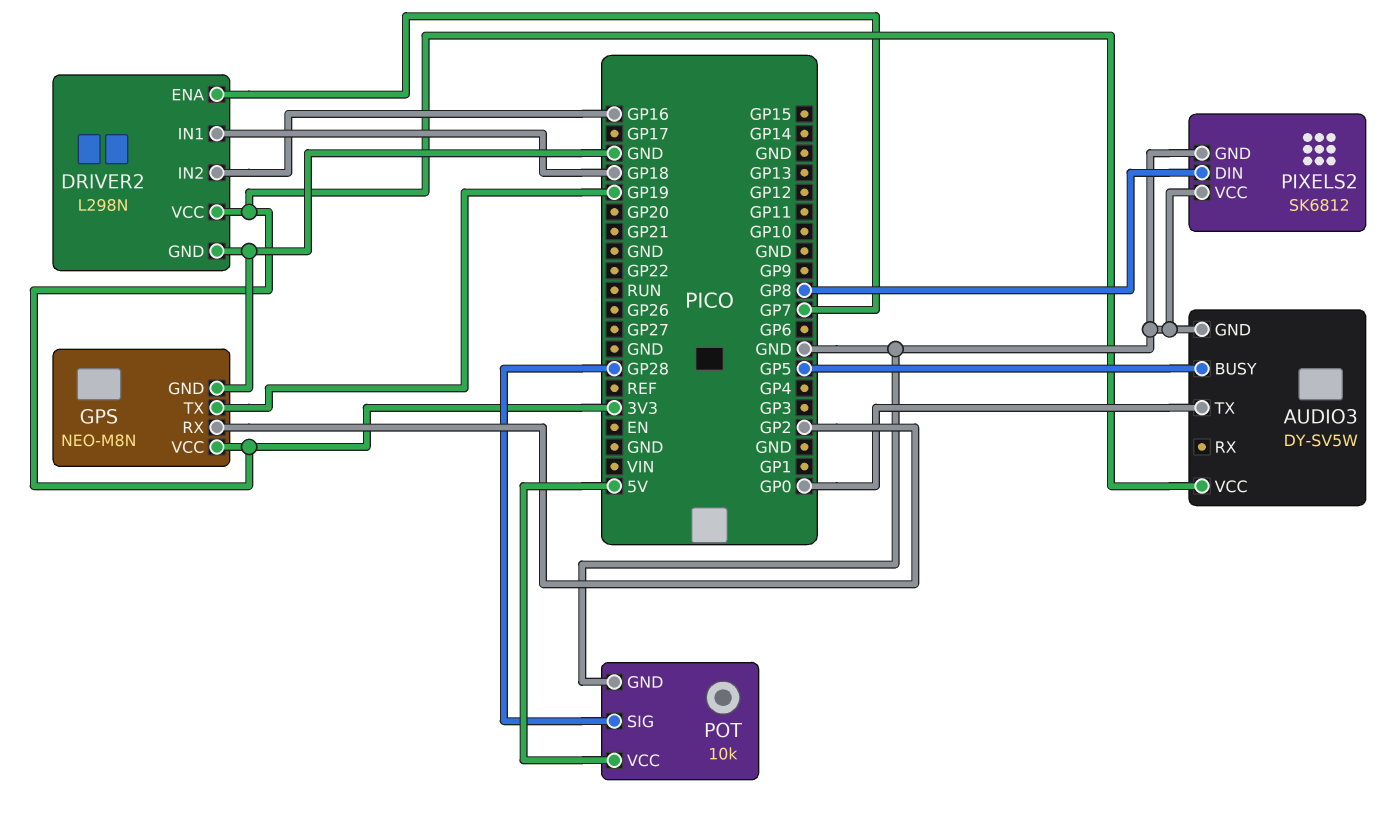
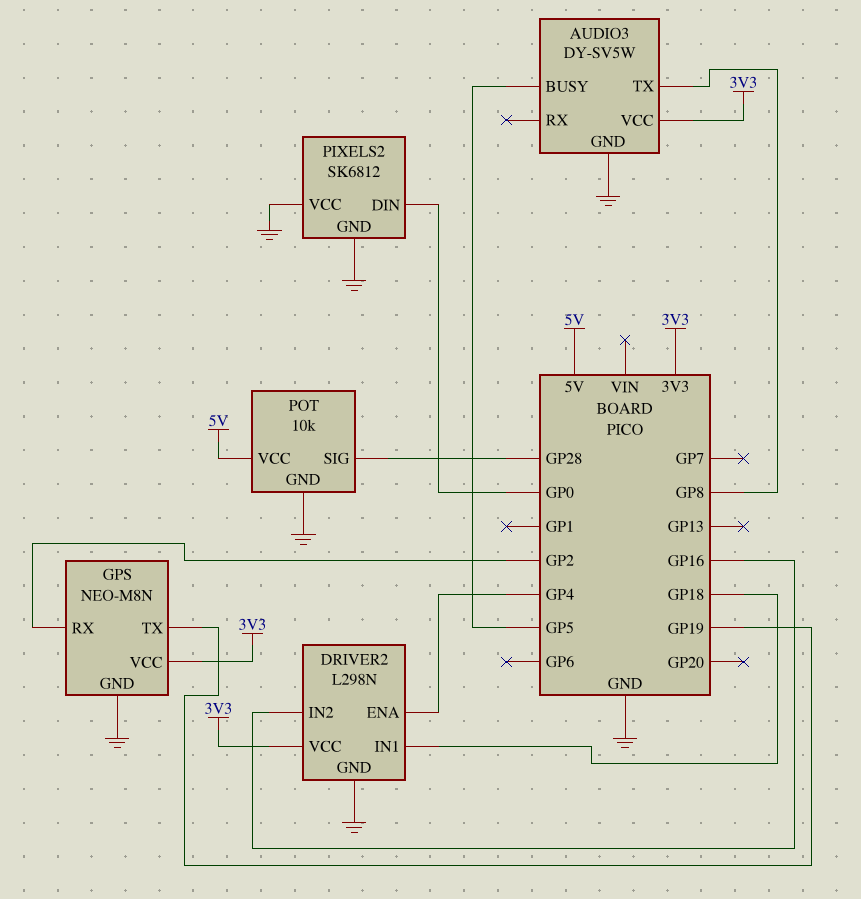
AUDIO3 pin TX: GP0 -> GP8
DRIVER2 pin ENA: GP7 -> GP4
PIXELS2 pin DIN: GP8 -> GP0

